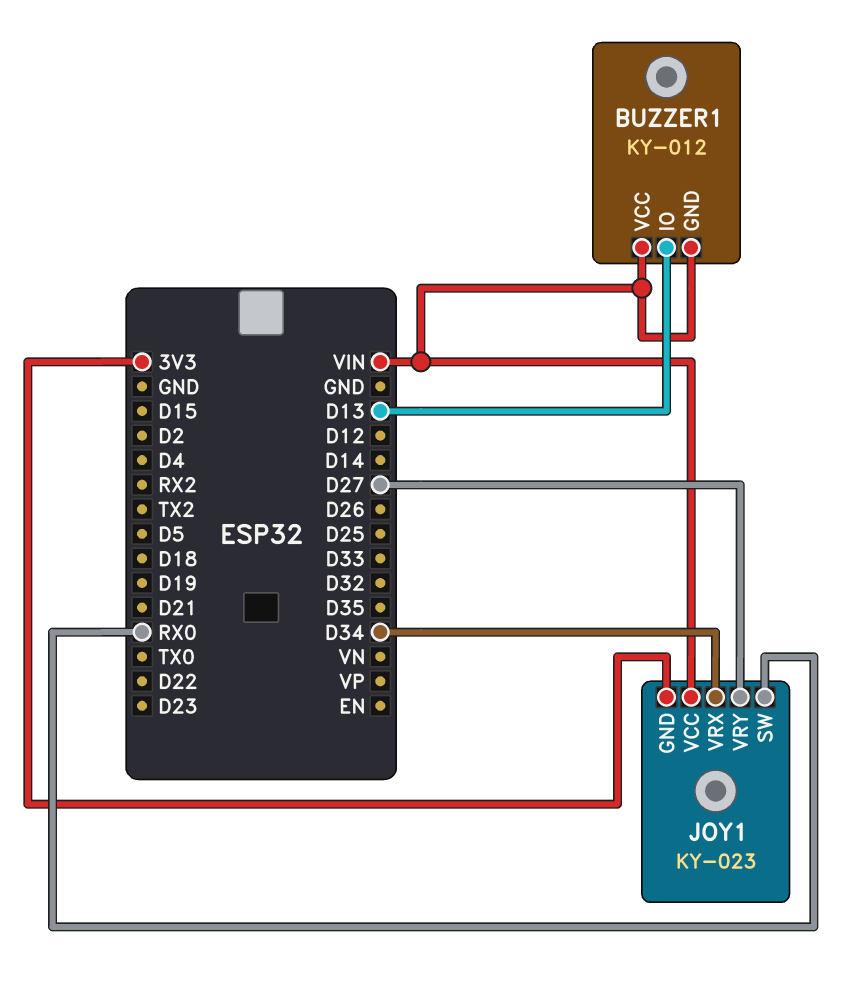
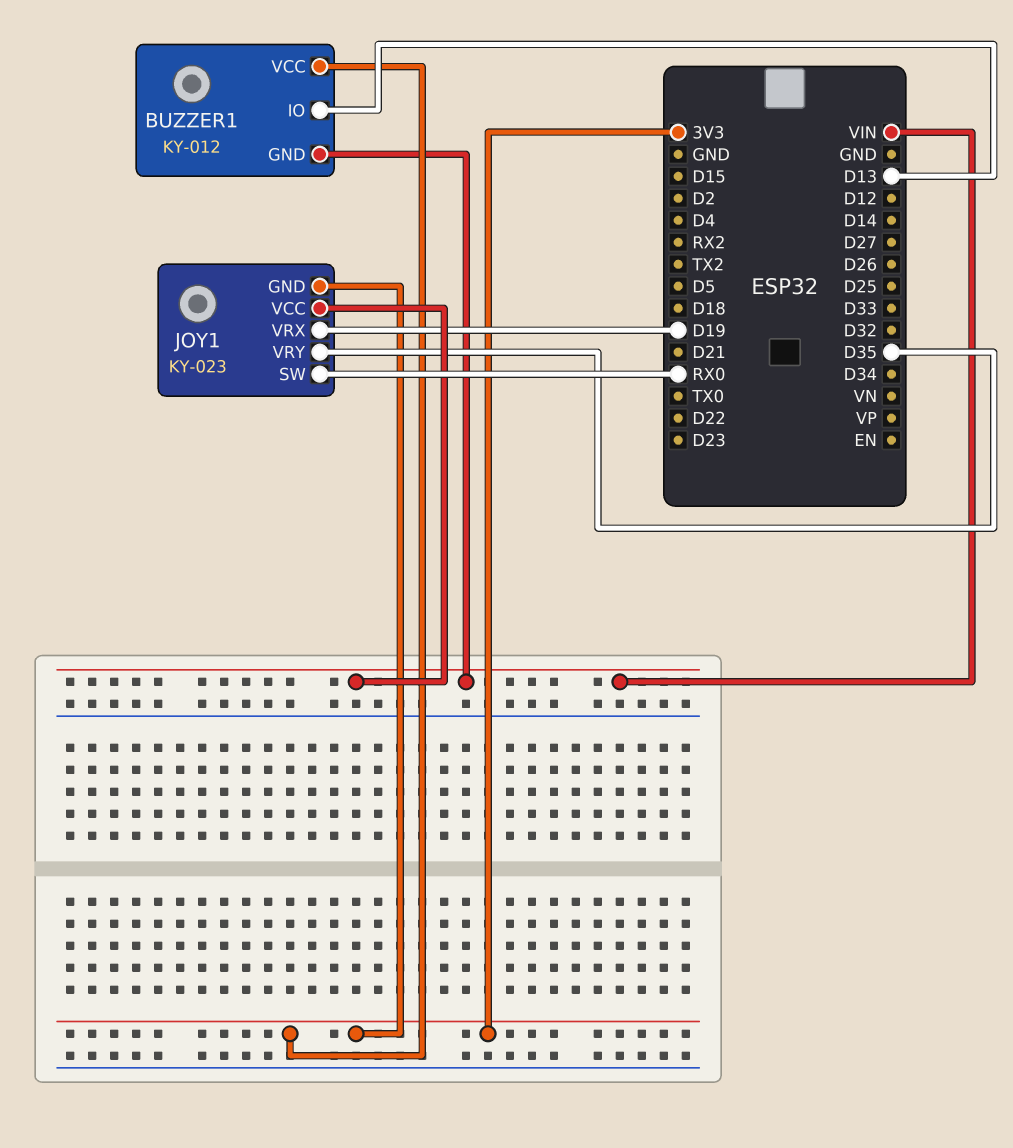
BUZZER1 pin VCC: VIN -> 3V3
JOY1 pin VRX: D34 -> D19
JOY1 pin VRY: D27 -> D35

